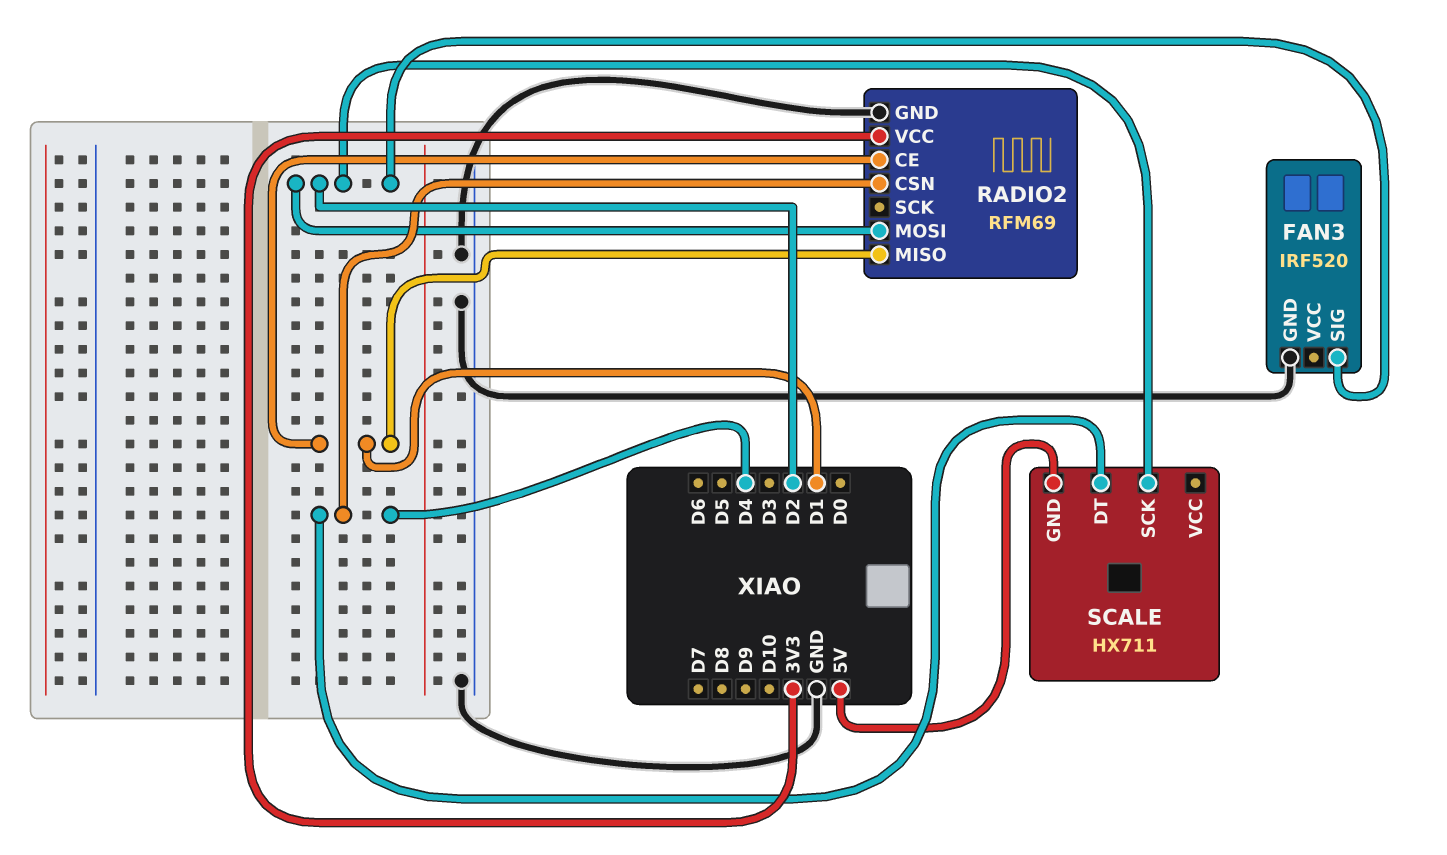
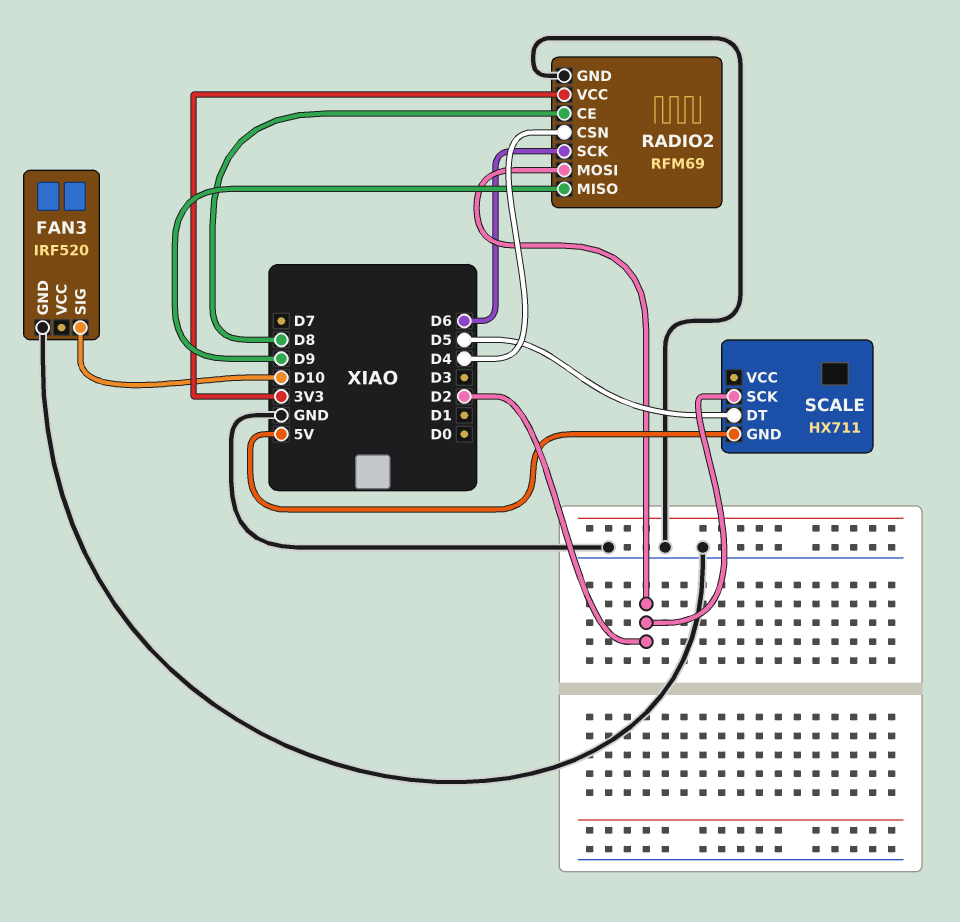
FAN3 pin SIG: D2 -> D10
RADIO2 pin CE: D1 -> D8
RADIO2 pin MISO: D1 -> D9
RADIO2 pin SCK: none -> D6
SCALE pin DT: D4 -> D5

